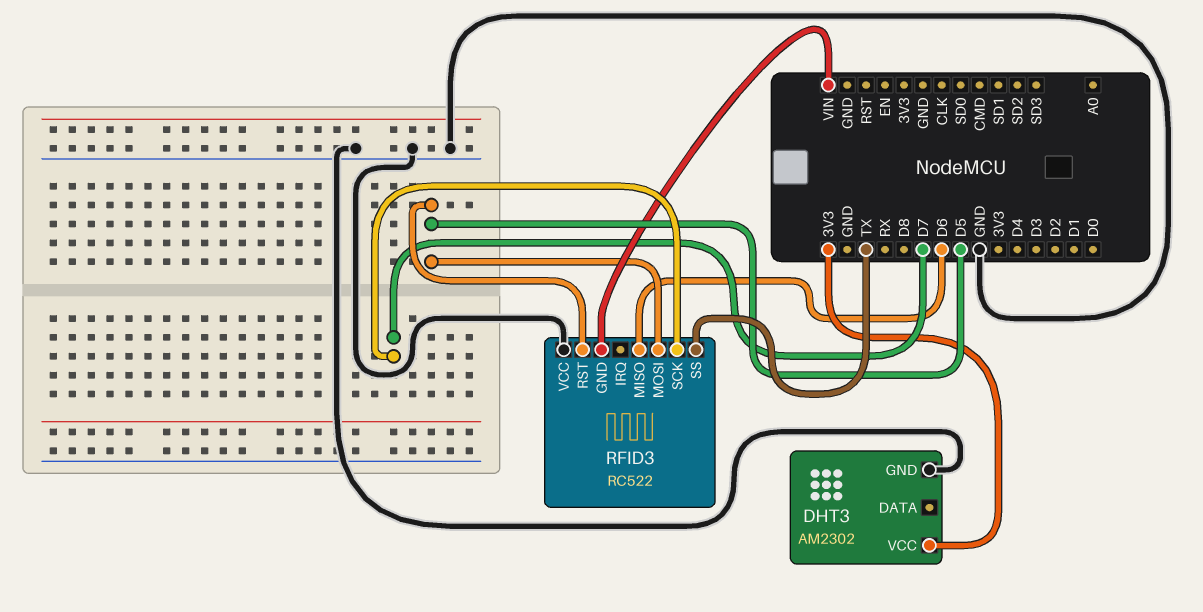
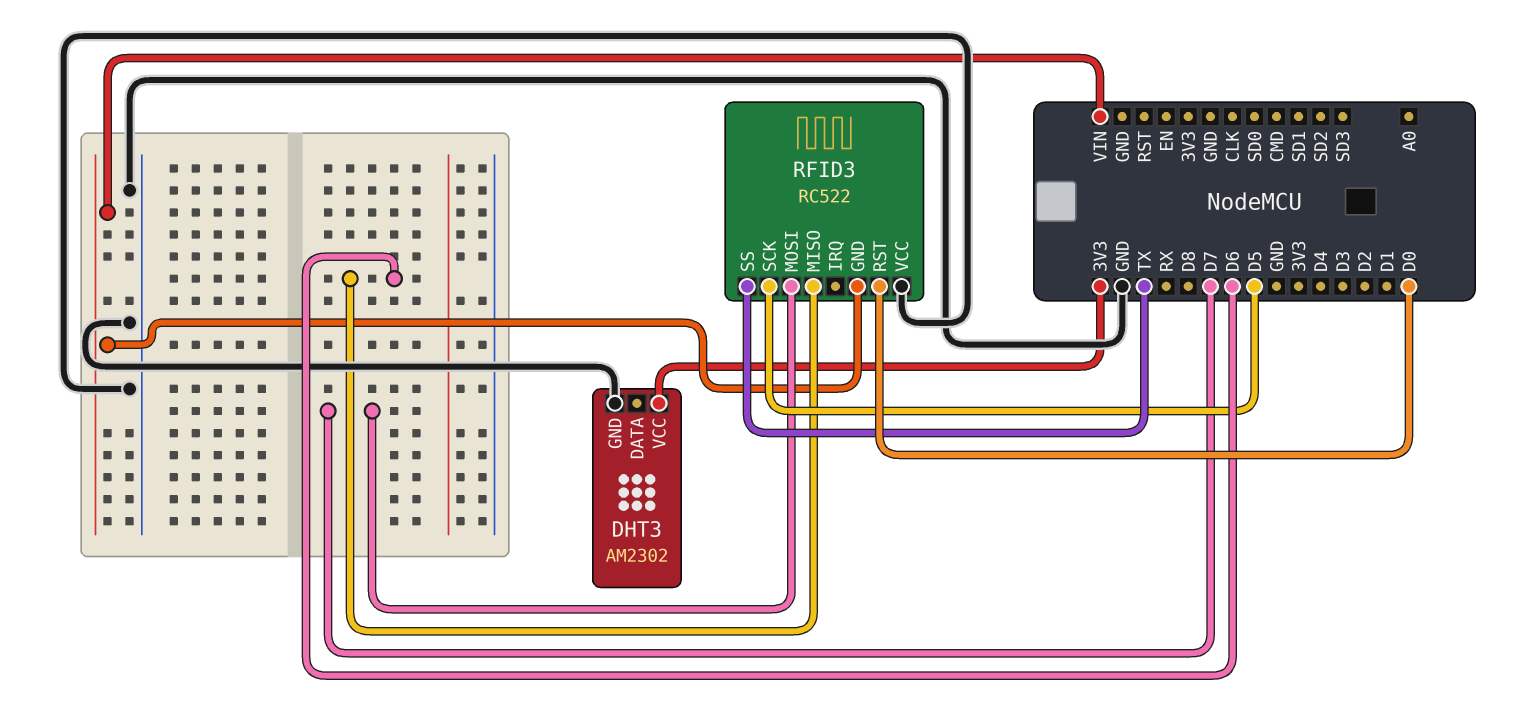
RFID3 pin MOSI: D5 -> D7
RFID3 pin RST: D5 -> D0
RFID3 pin SCK: D7 -> D5

